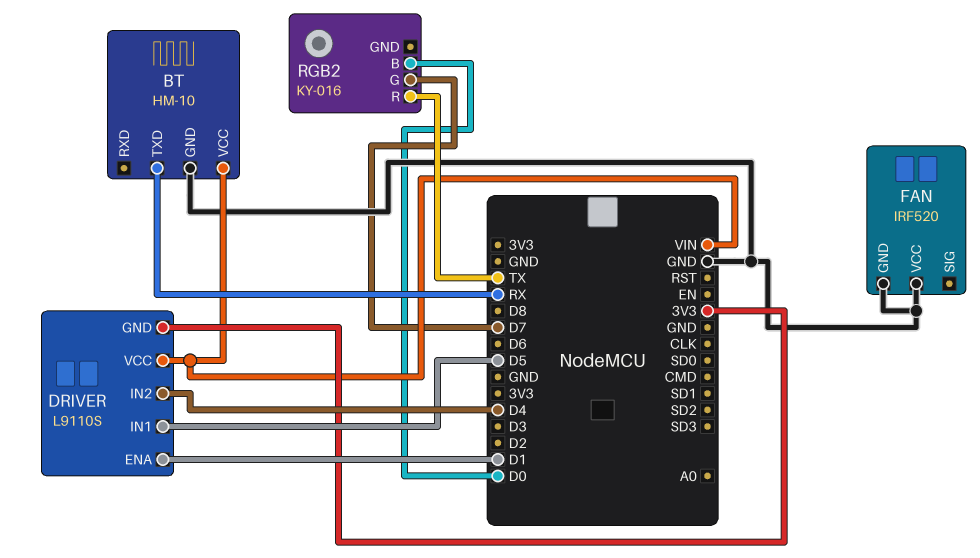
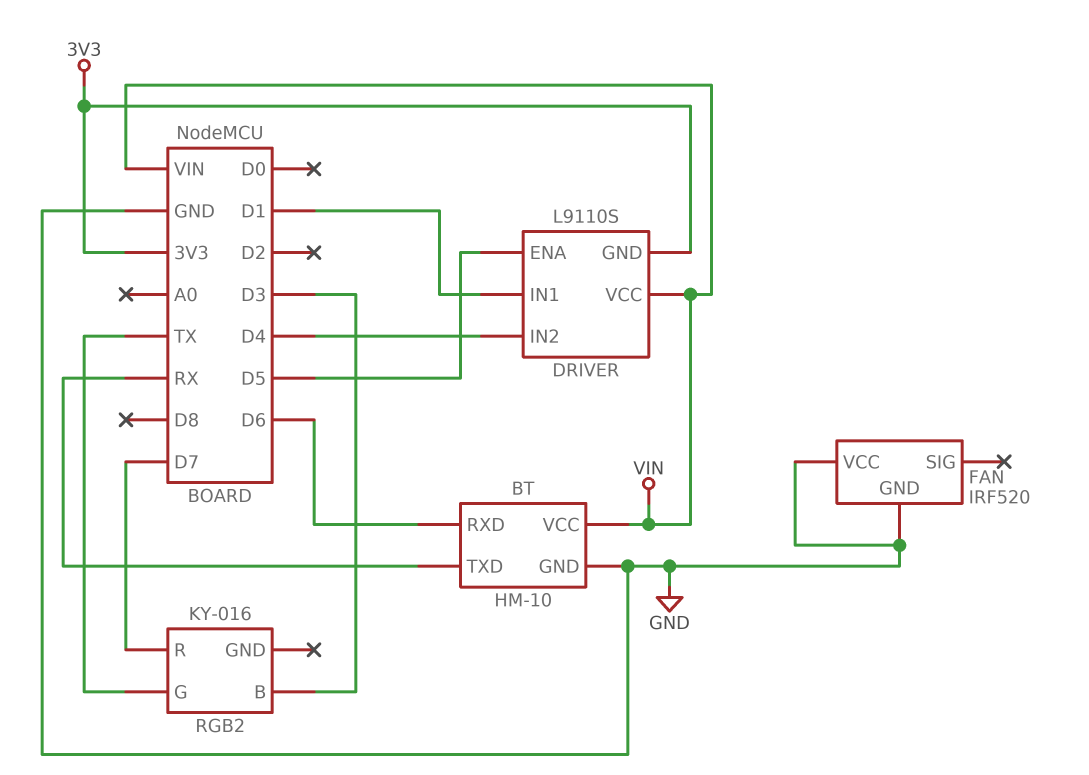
BT pin RXD: none -> D6
DRIVER pin ENA: D1 -> D5
DRIVER pin IN1: D5 -> D1
RGB2 pin B: D0 -> D3
RGB2 pin G: D7 -> TX
RGB2 pin R: TX -> D7

